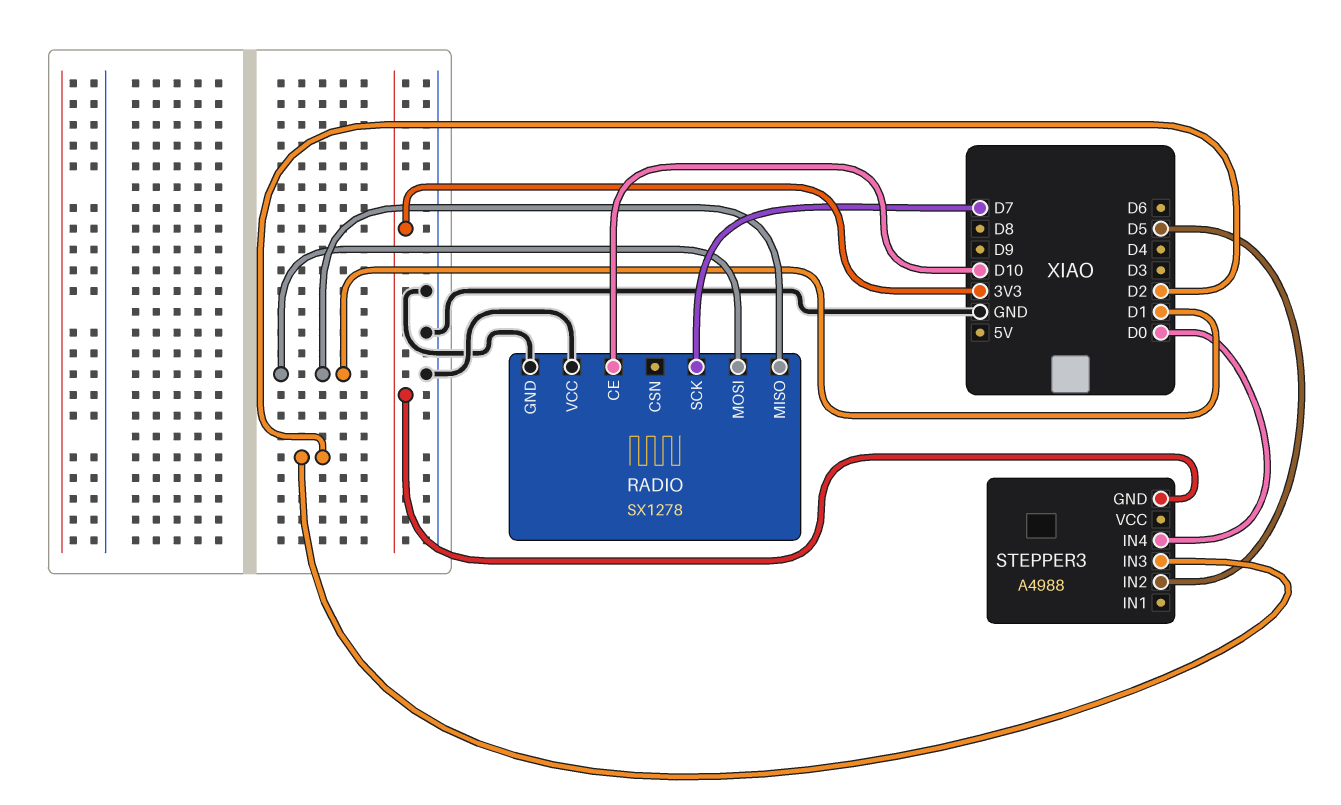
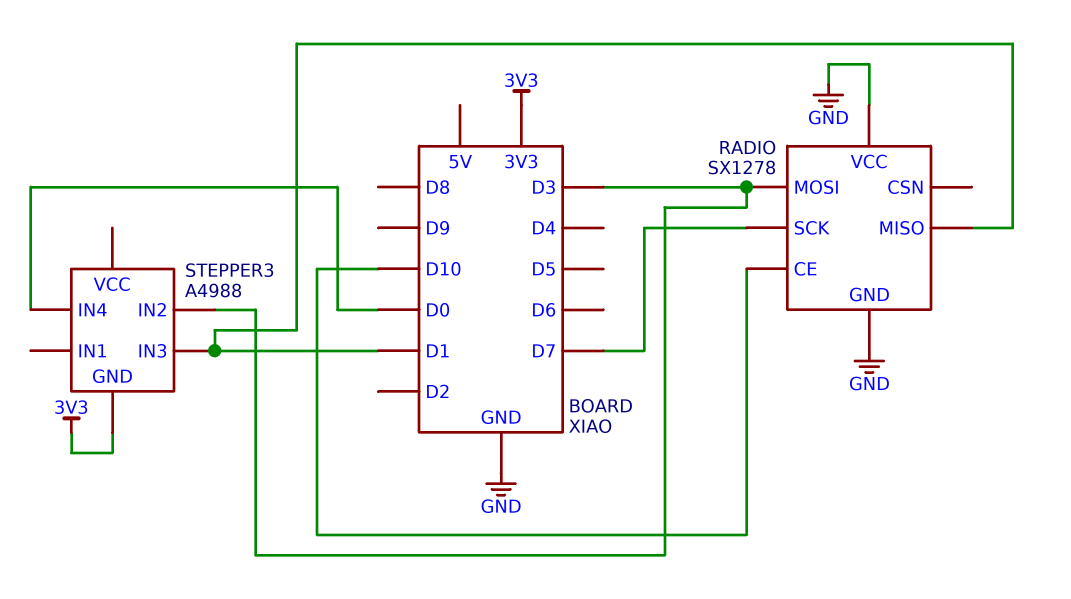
RADIO pin MOSI: D1 -> D3
STEPPER3 pin IN2: D5 -> D3
STEPPER3 pin IN3: D2 -> D1

